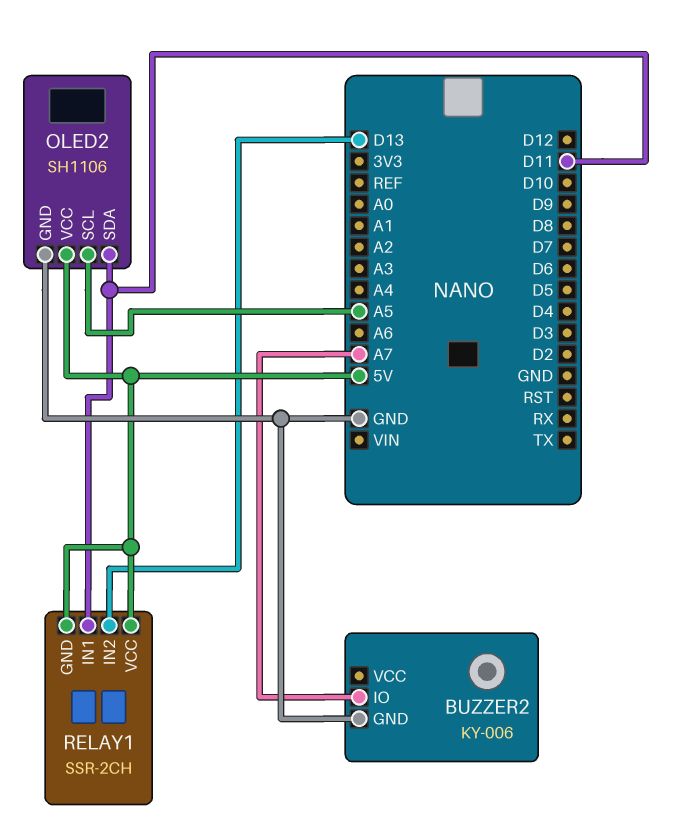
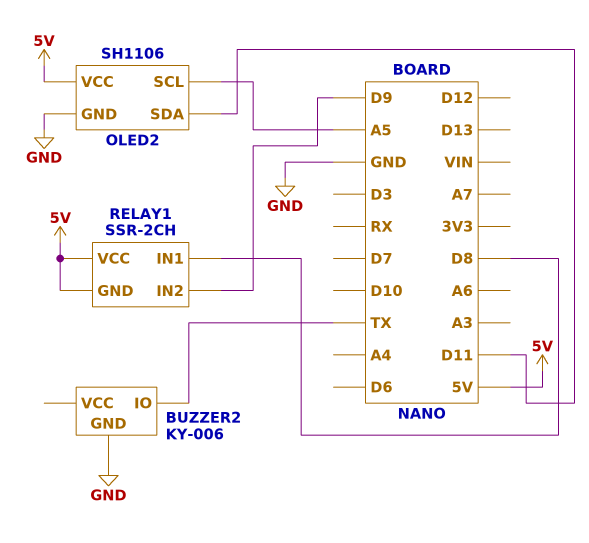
BUZZER2 pin IO: A7 -> TX
RELAY1 pin IN1: D11 -> D8
RELAY1 pin IN2: D13 -> D9

